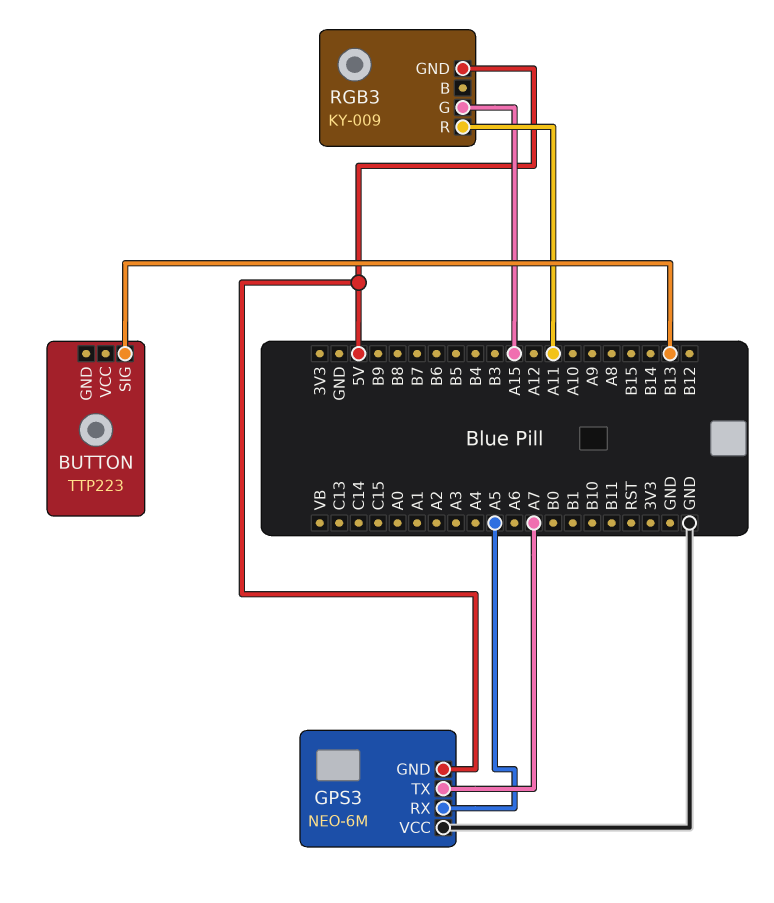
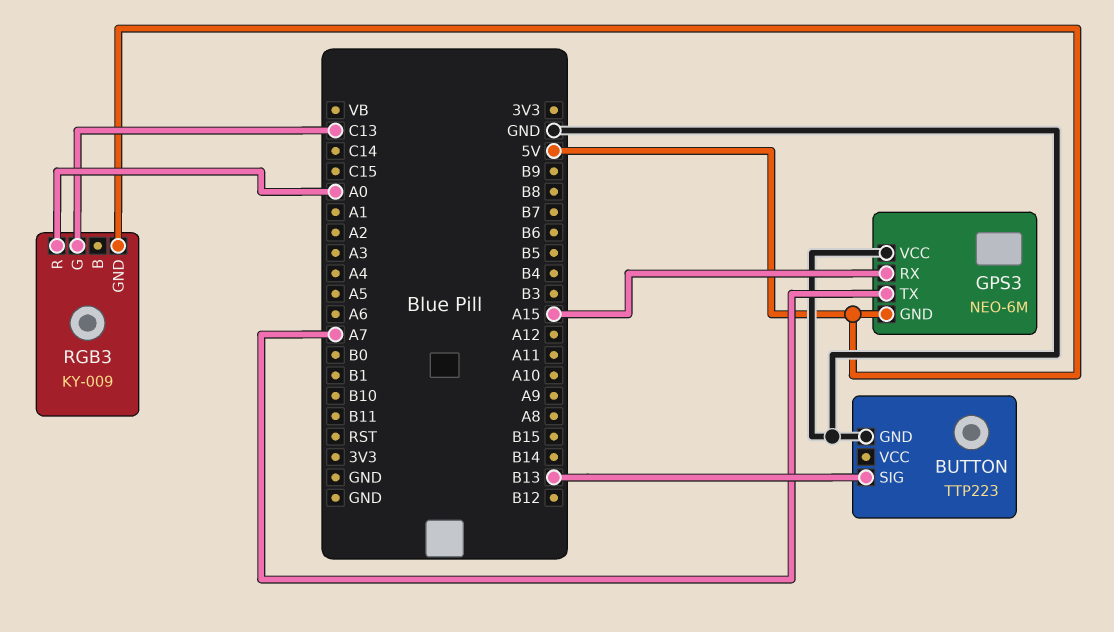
BUTTON pin GND: none -> GND
GPS3 pin RX: A5 -> A15
RGB3 pin G: A15 -> C13
RGB3 pin R: A11 -> A0

